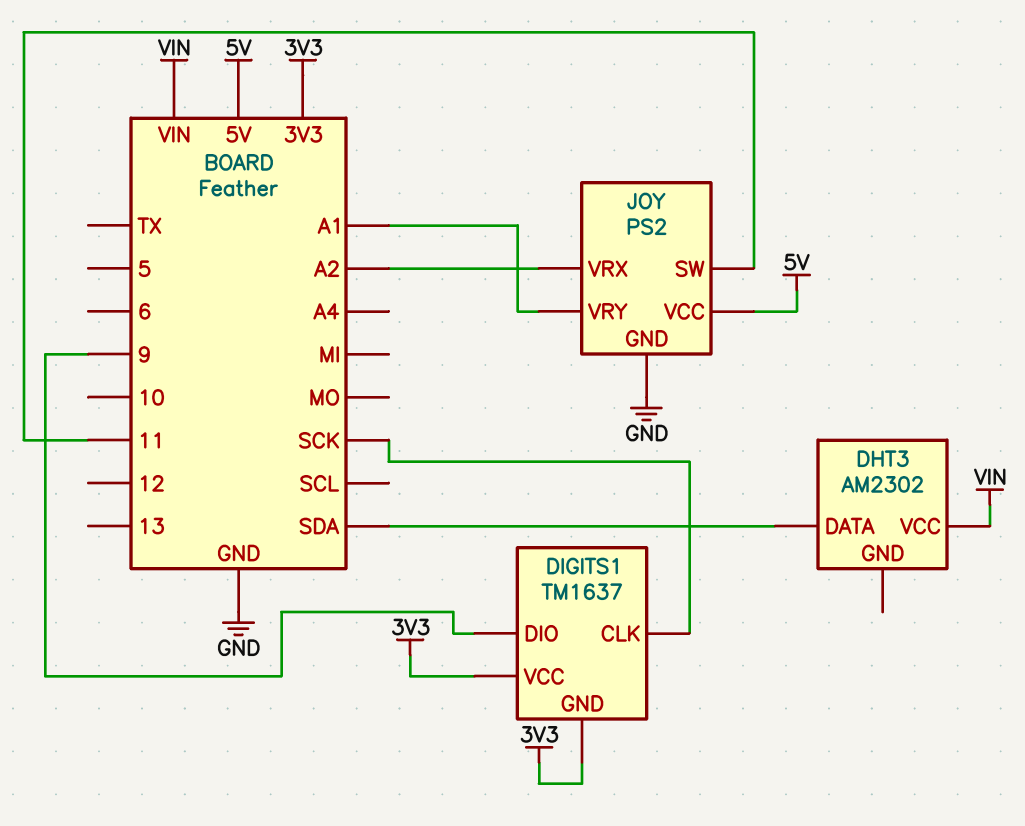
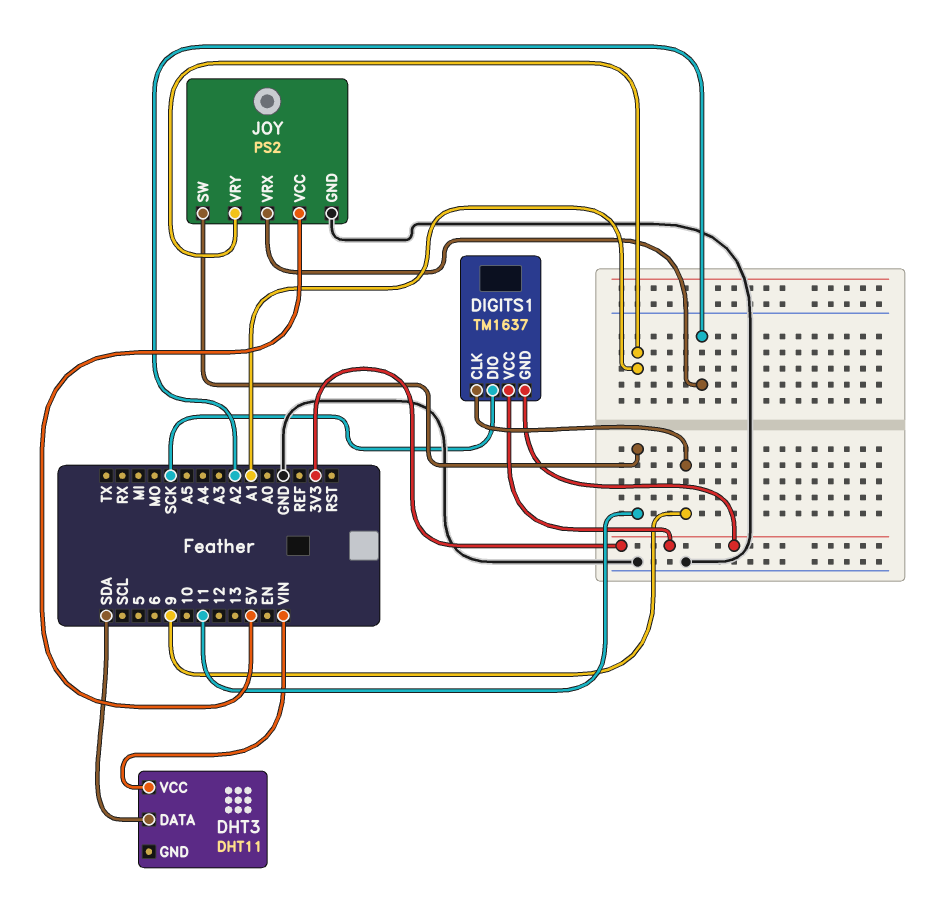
DHT3: AM2302 -> DHT11
DIGITS1 pin CLK: SCK -> 9
DIGITS1 pin DIO: 9 -> SCK

